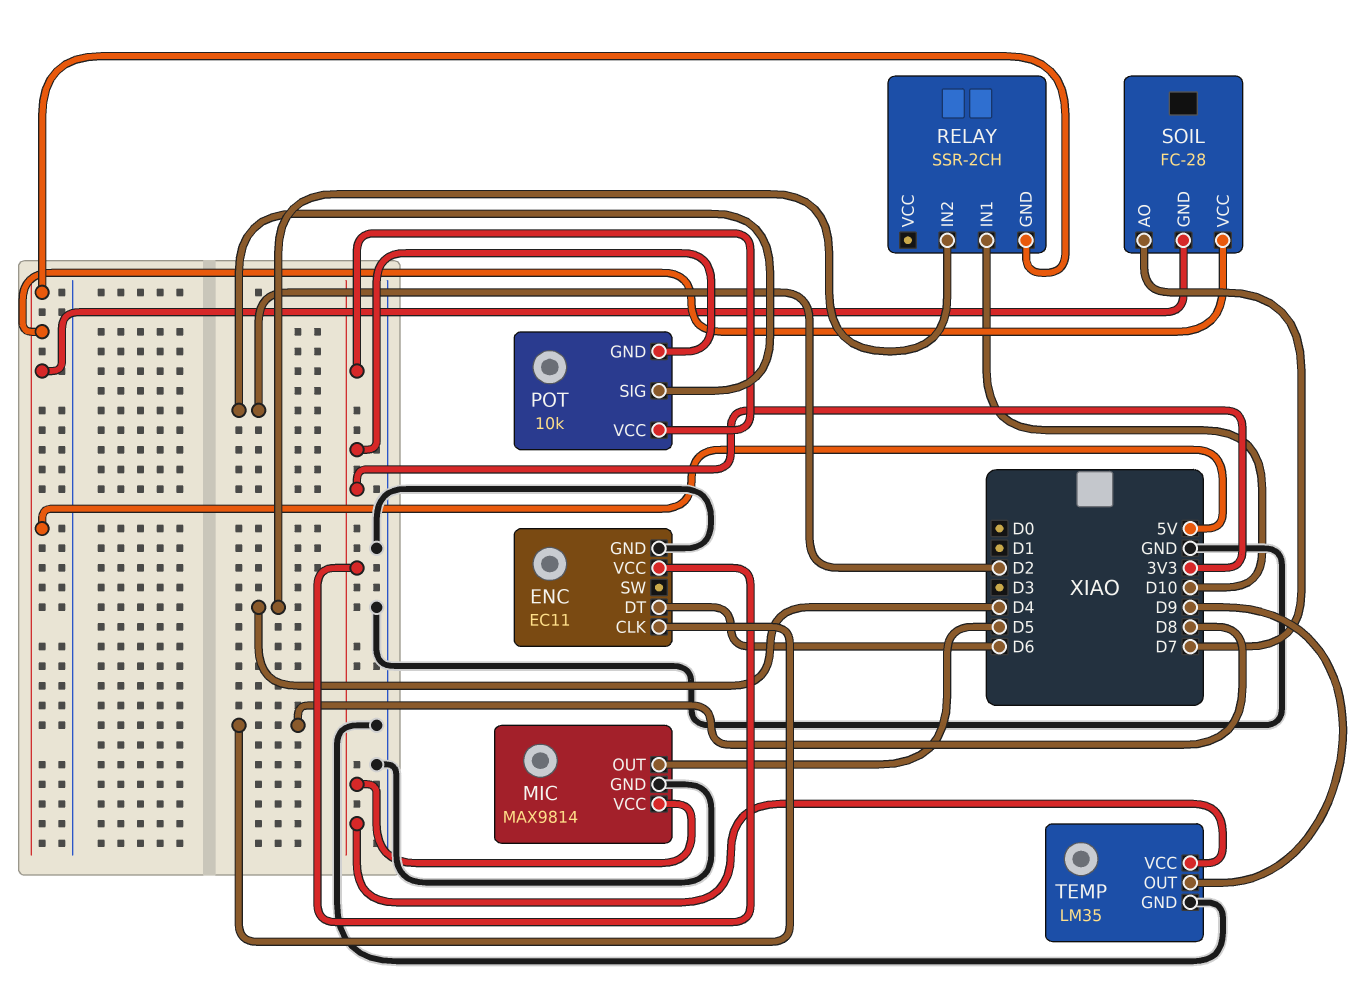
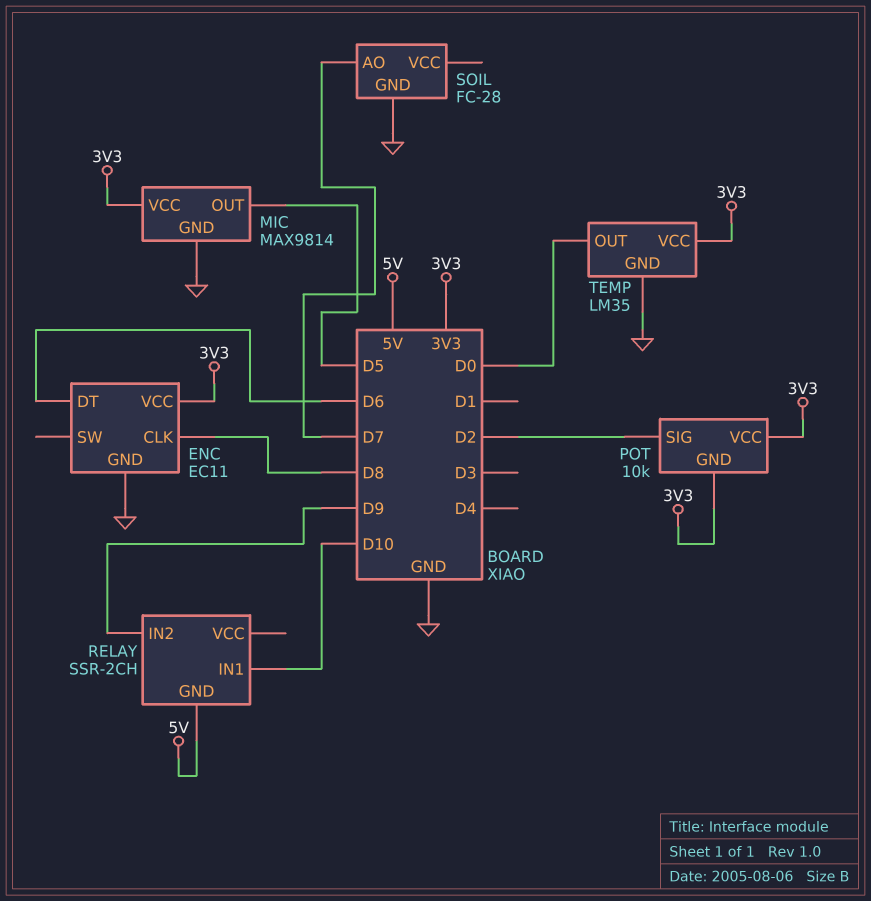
RELAY pin IN2: D4 -> D9
SOIL pin GND: 5V -> GND
SOIL pin VCC: 5V -> none
TEMP pin OUT: D9 -> D0

